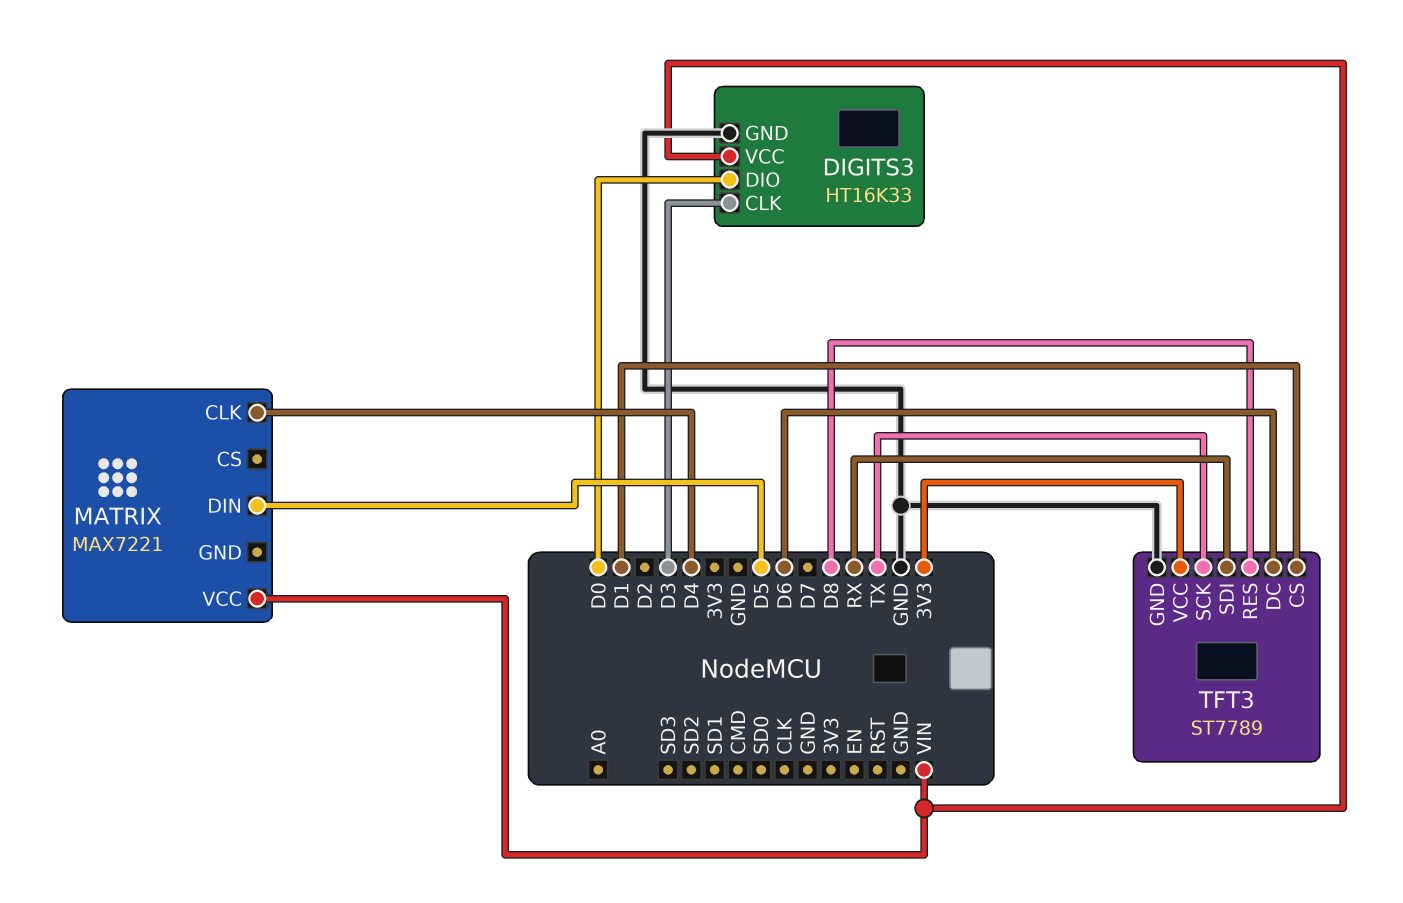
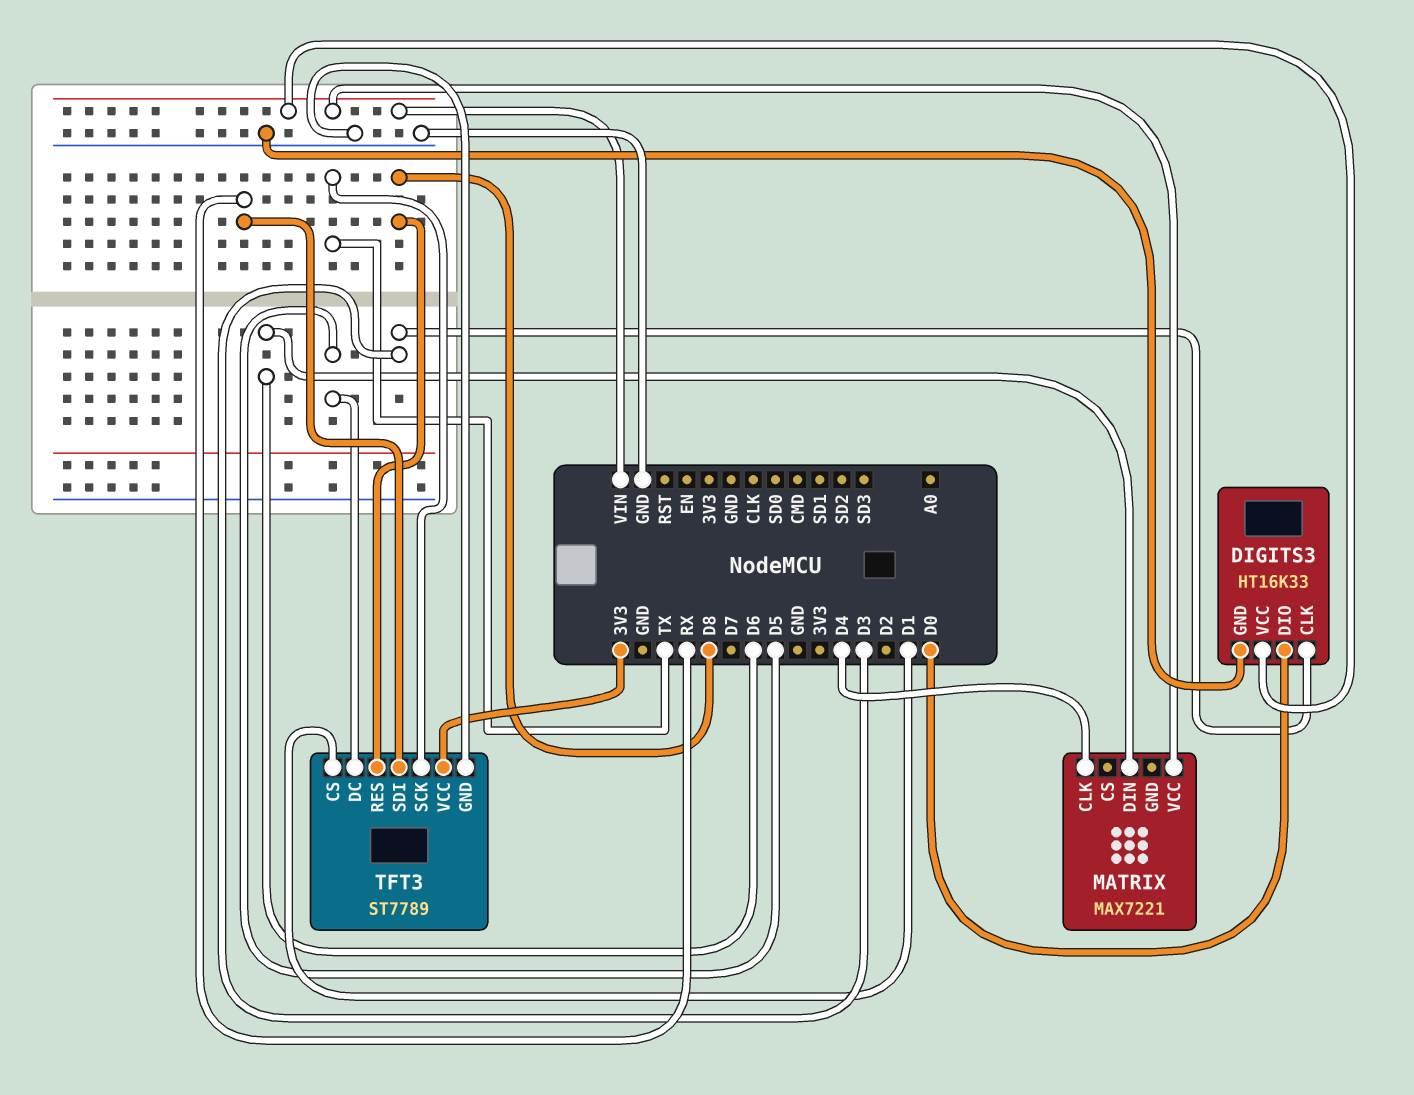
MATRIX pin DIN: D5 -> D6
TFT3 pin DC: D6 -> D5

